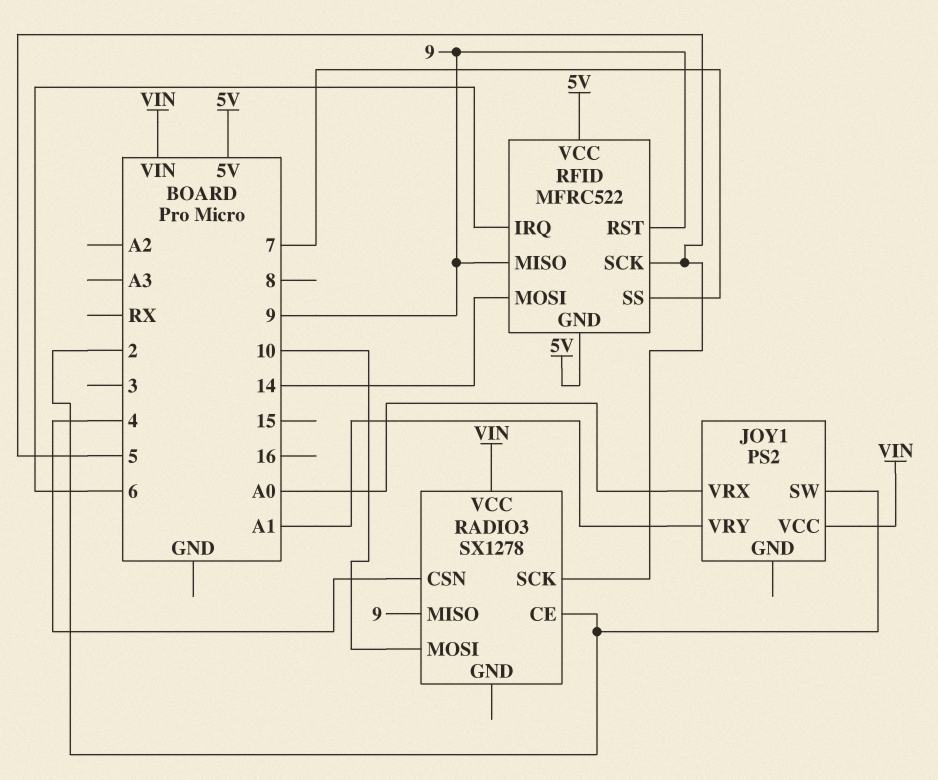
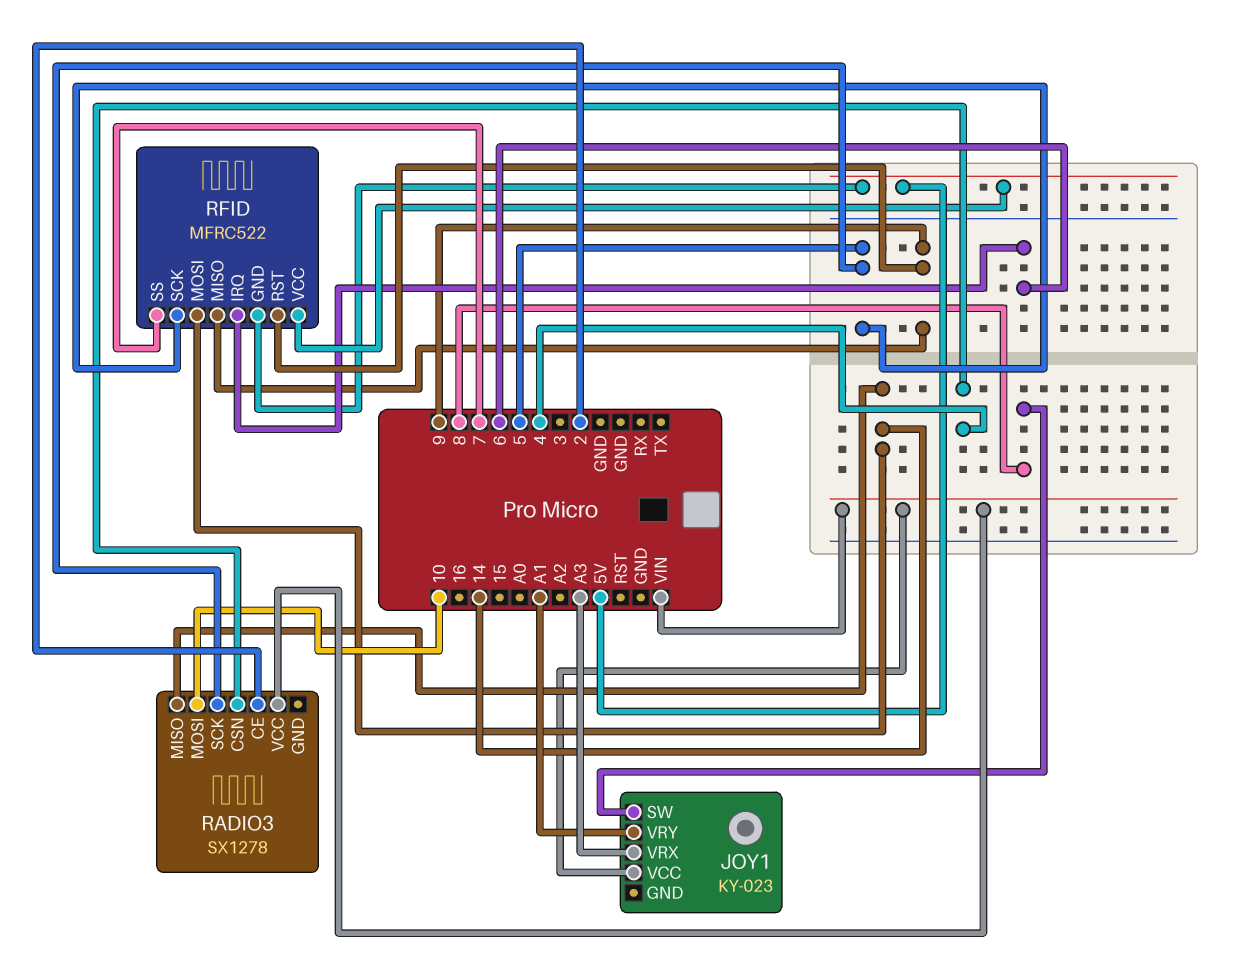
JOY1: PS2 -> KY-023
JOY1 pin SW: 2 -> 8
JOY1 pin VRX: A0 -> A3
RADIO3 pin MISO: 9 -> 14

